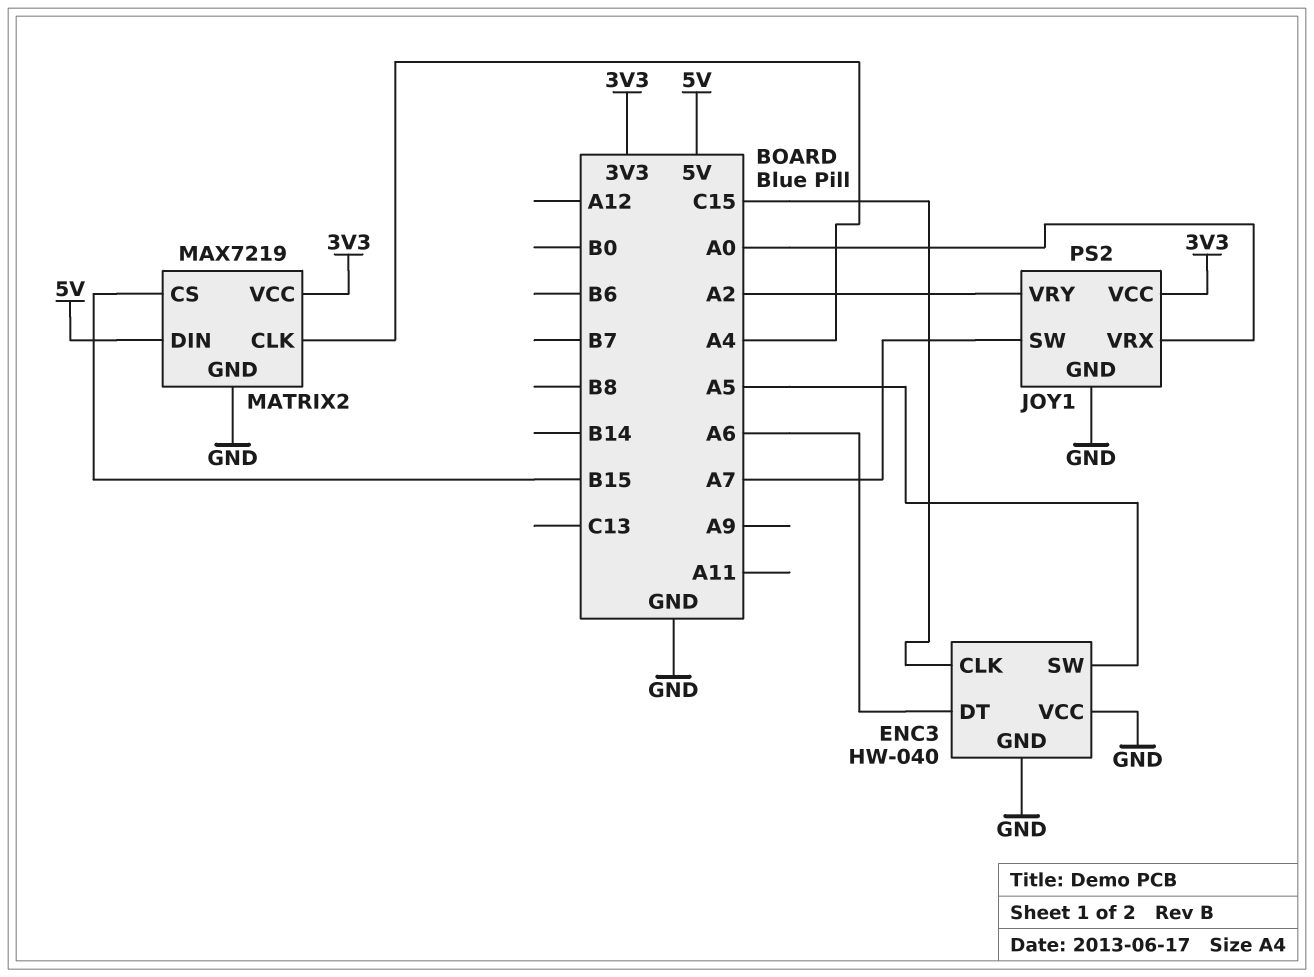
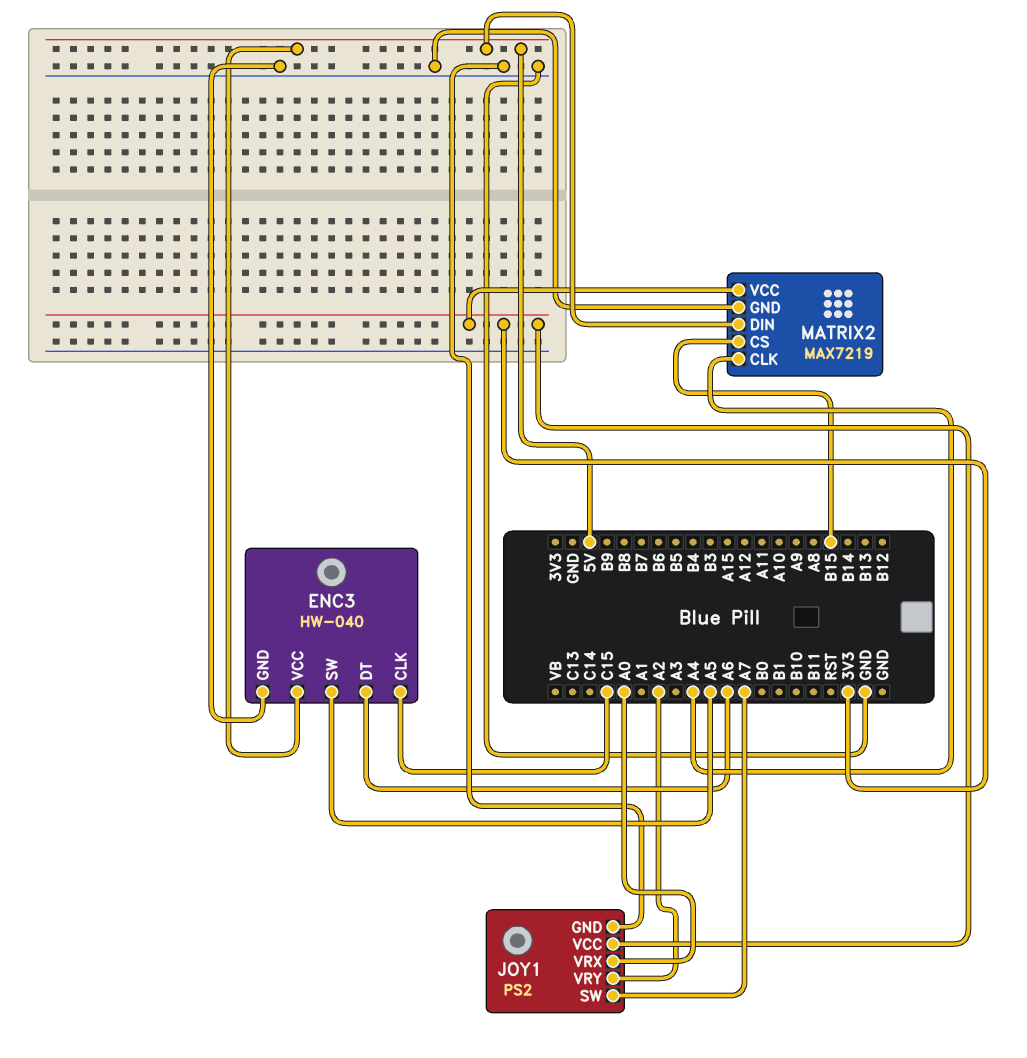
ENC3 pin VCC: GND -> 5V

